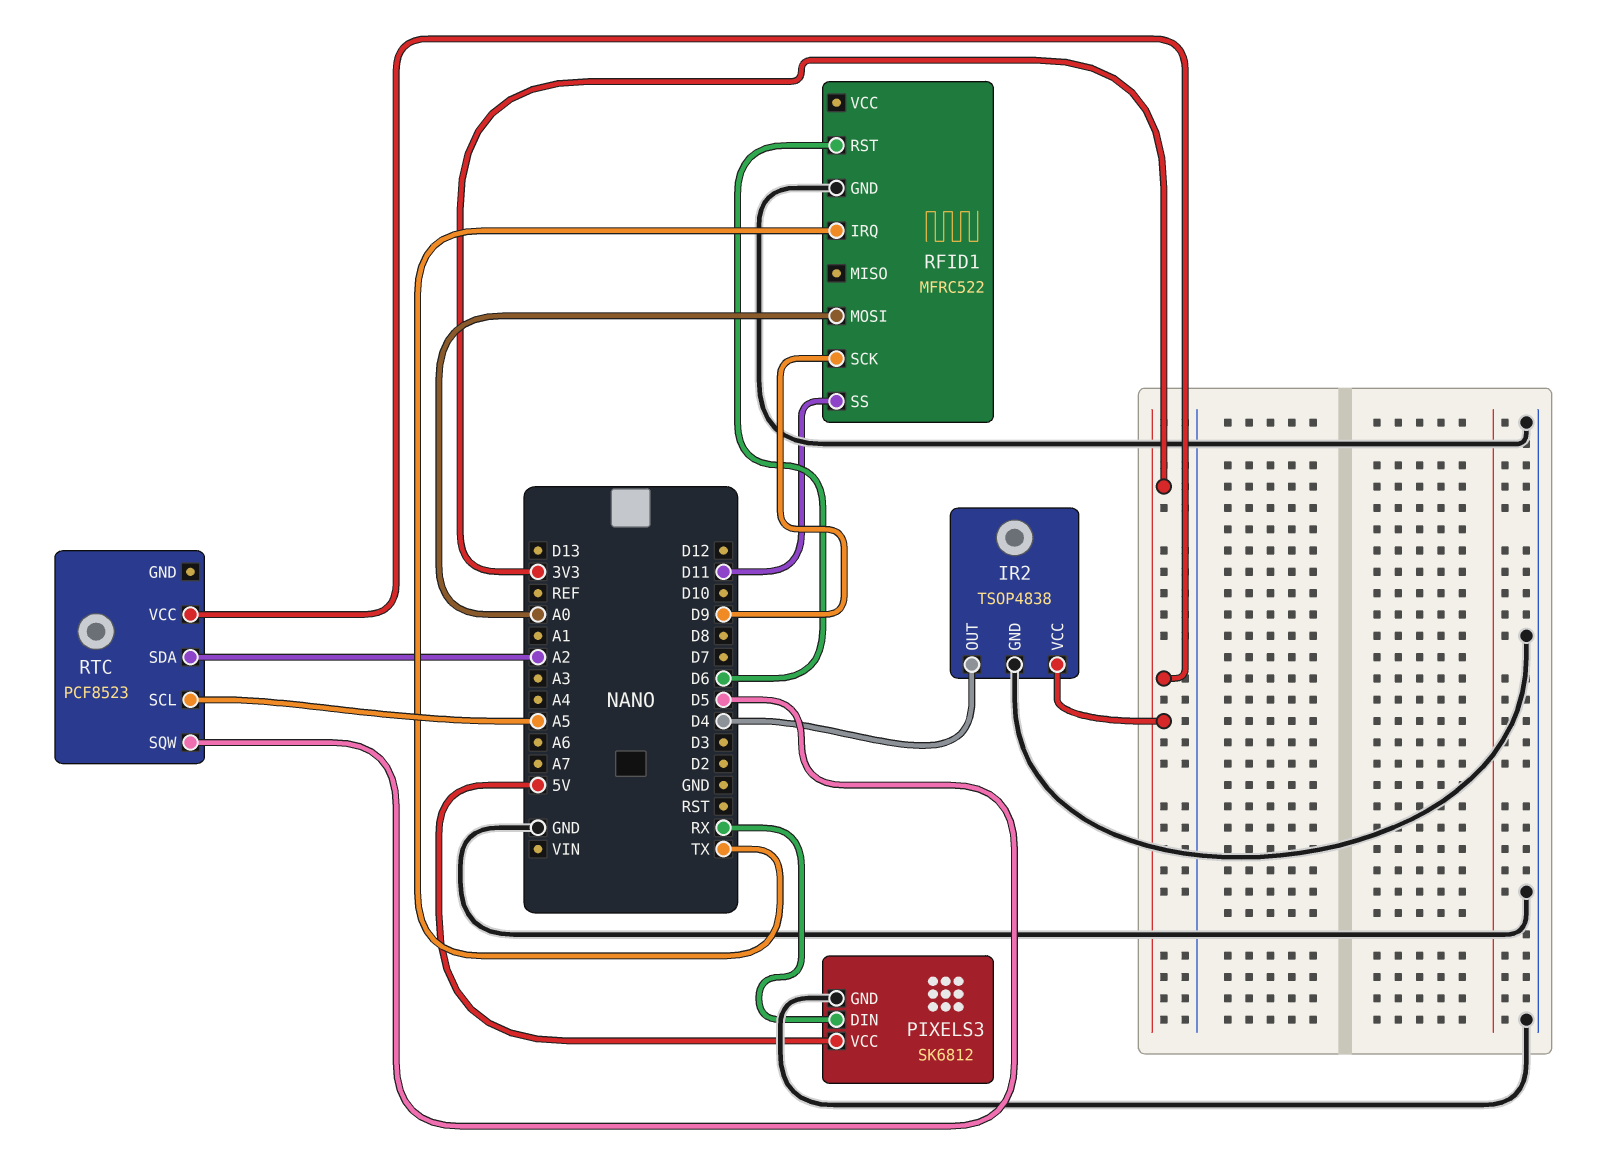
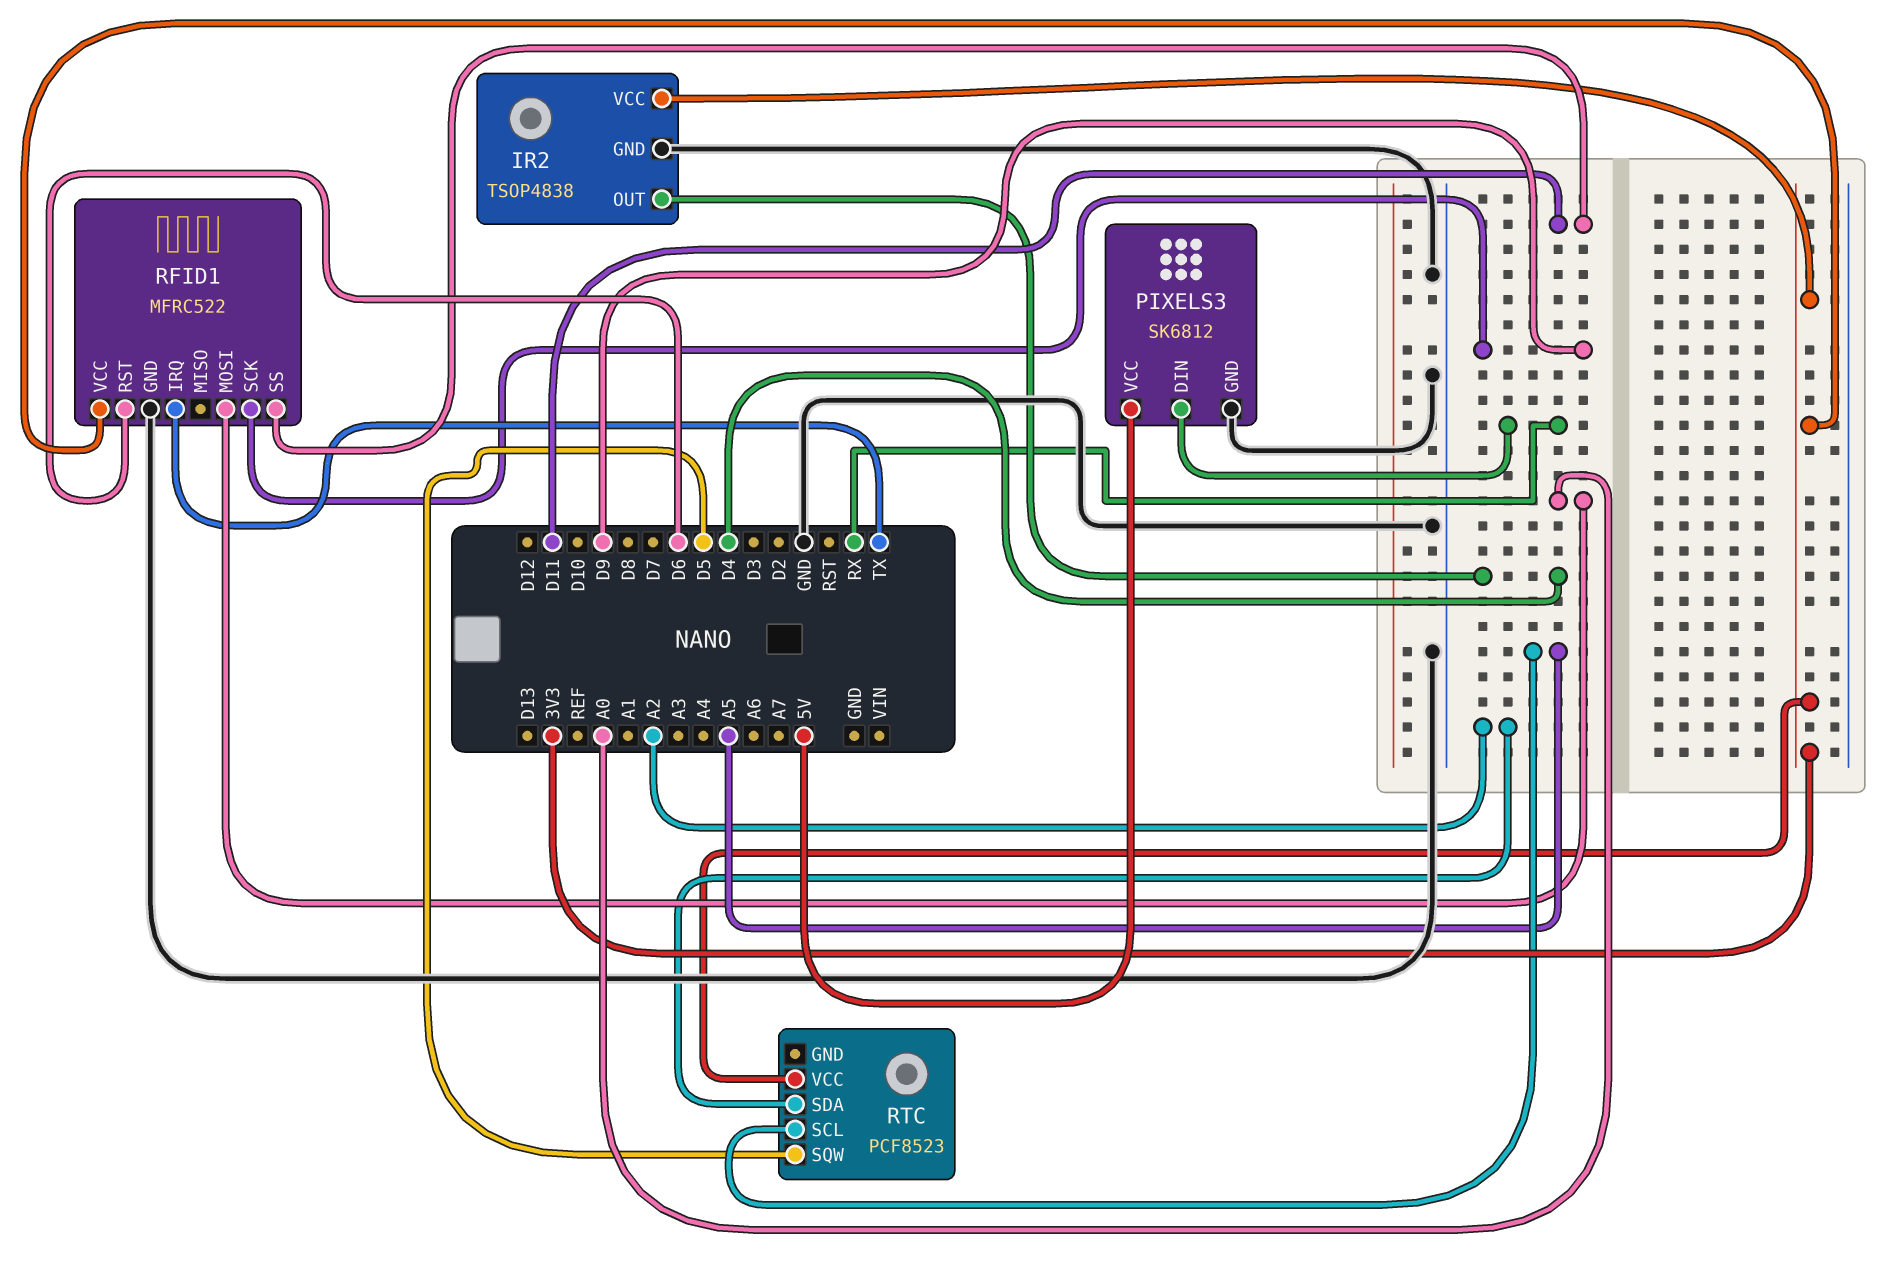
RFID1 pin VCC: none -> 3V3

